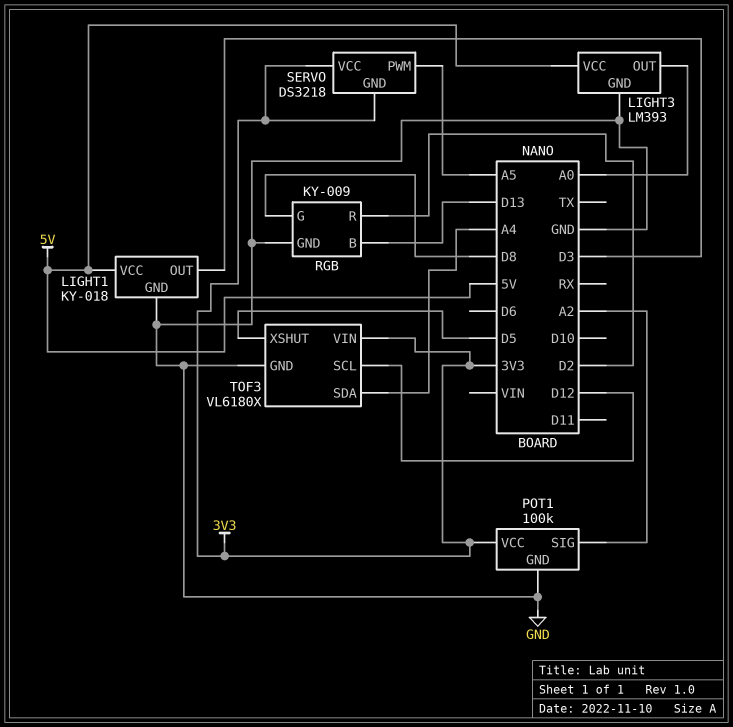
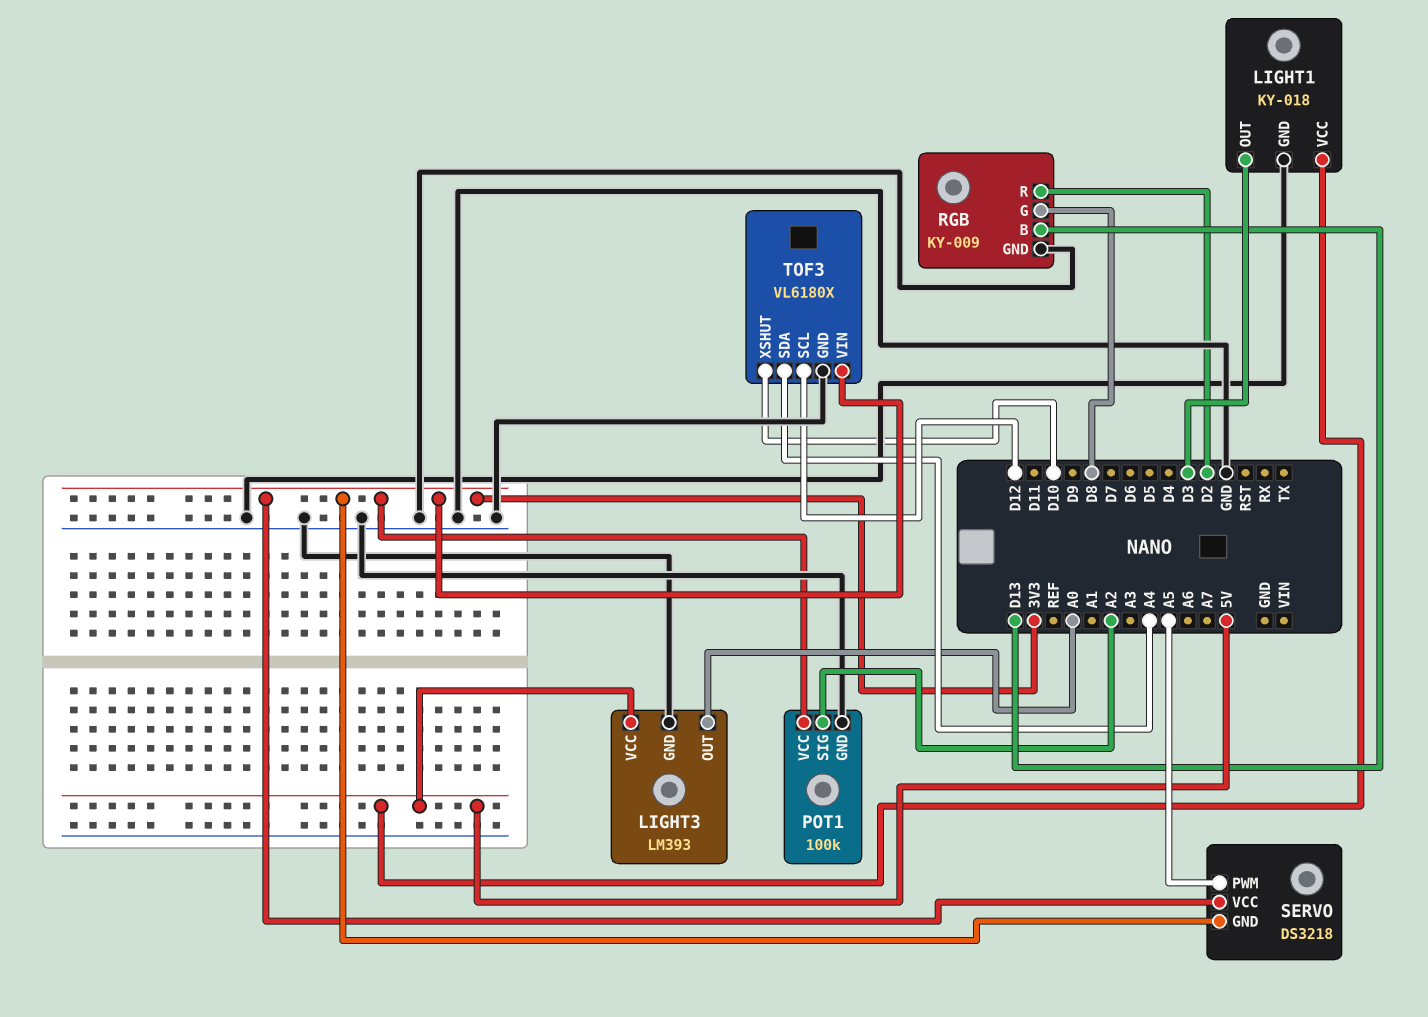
TOF3 pin XSHUT: D5 -> D10

